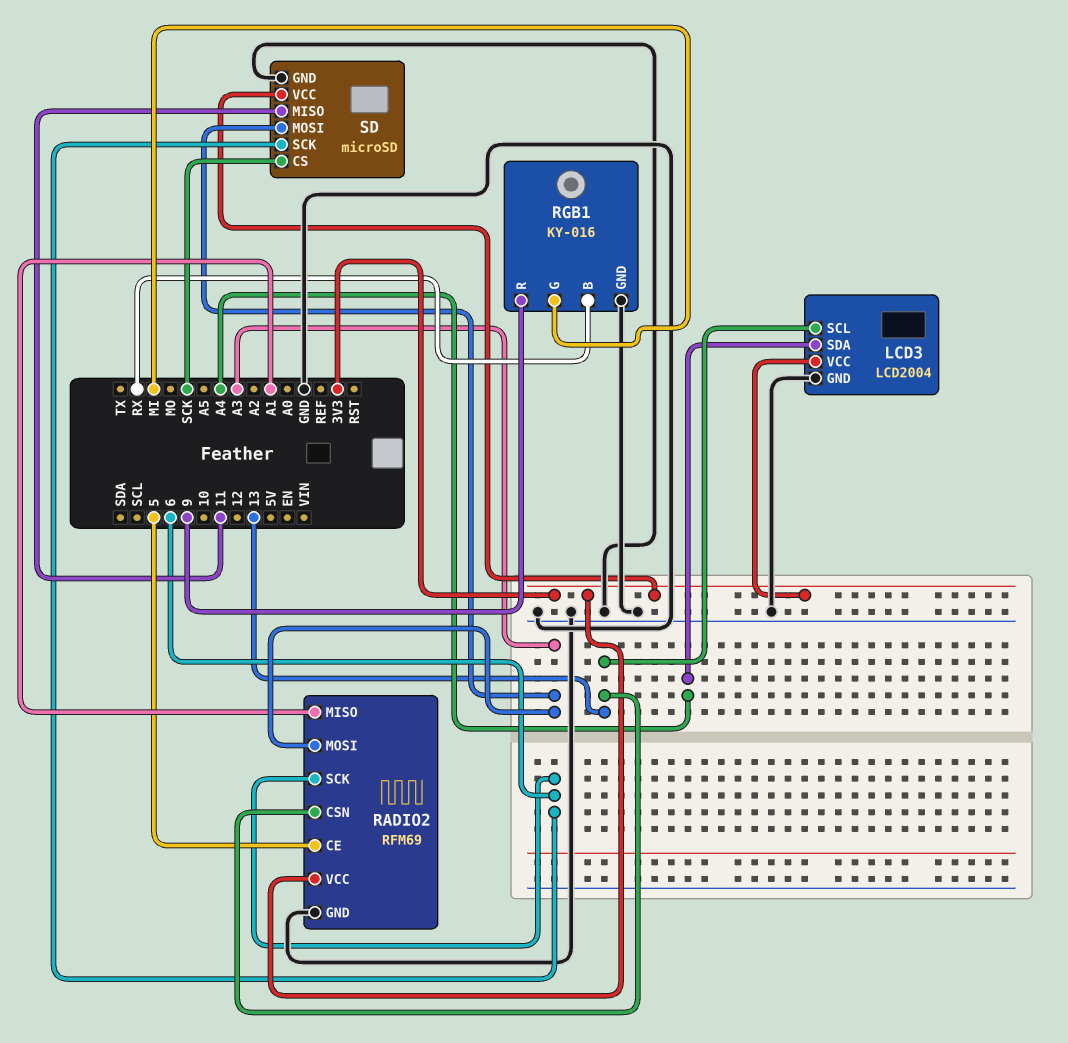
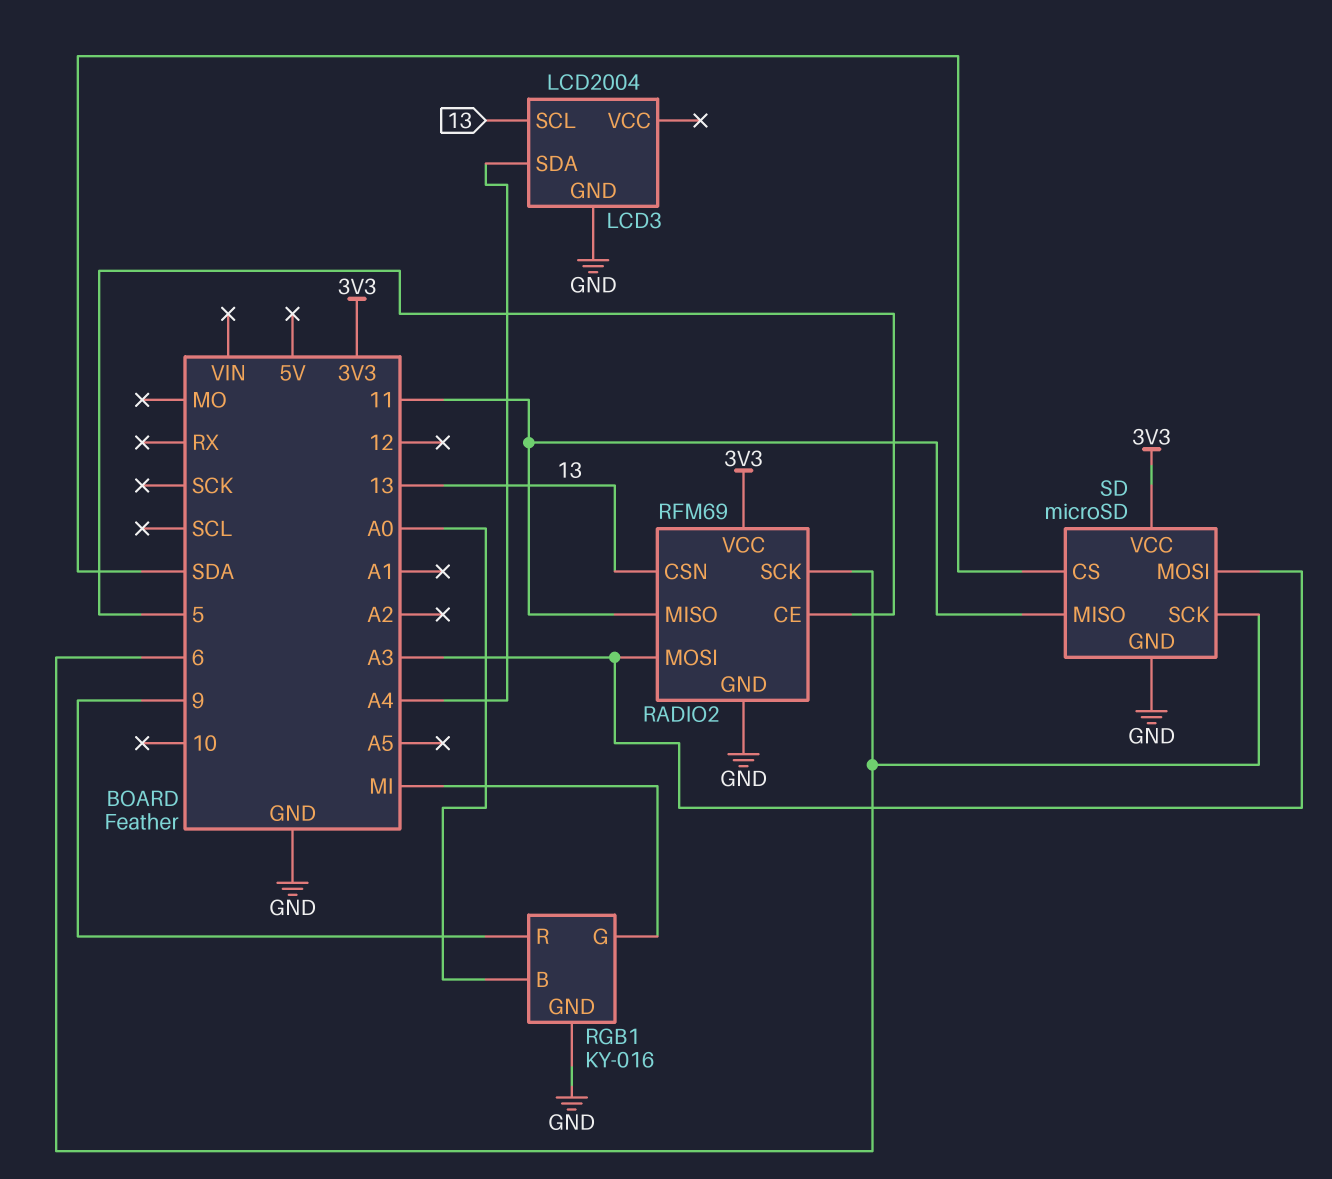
LCD3 pin VCC: 3V3 -> none
RADIO2 pin MISO: A1 -> 11
RGB1 pin B: RX -> A0
SD pin CS: SCK -> SDA

